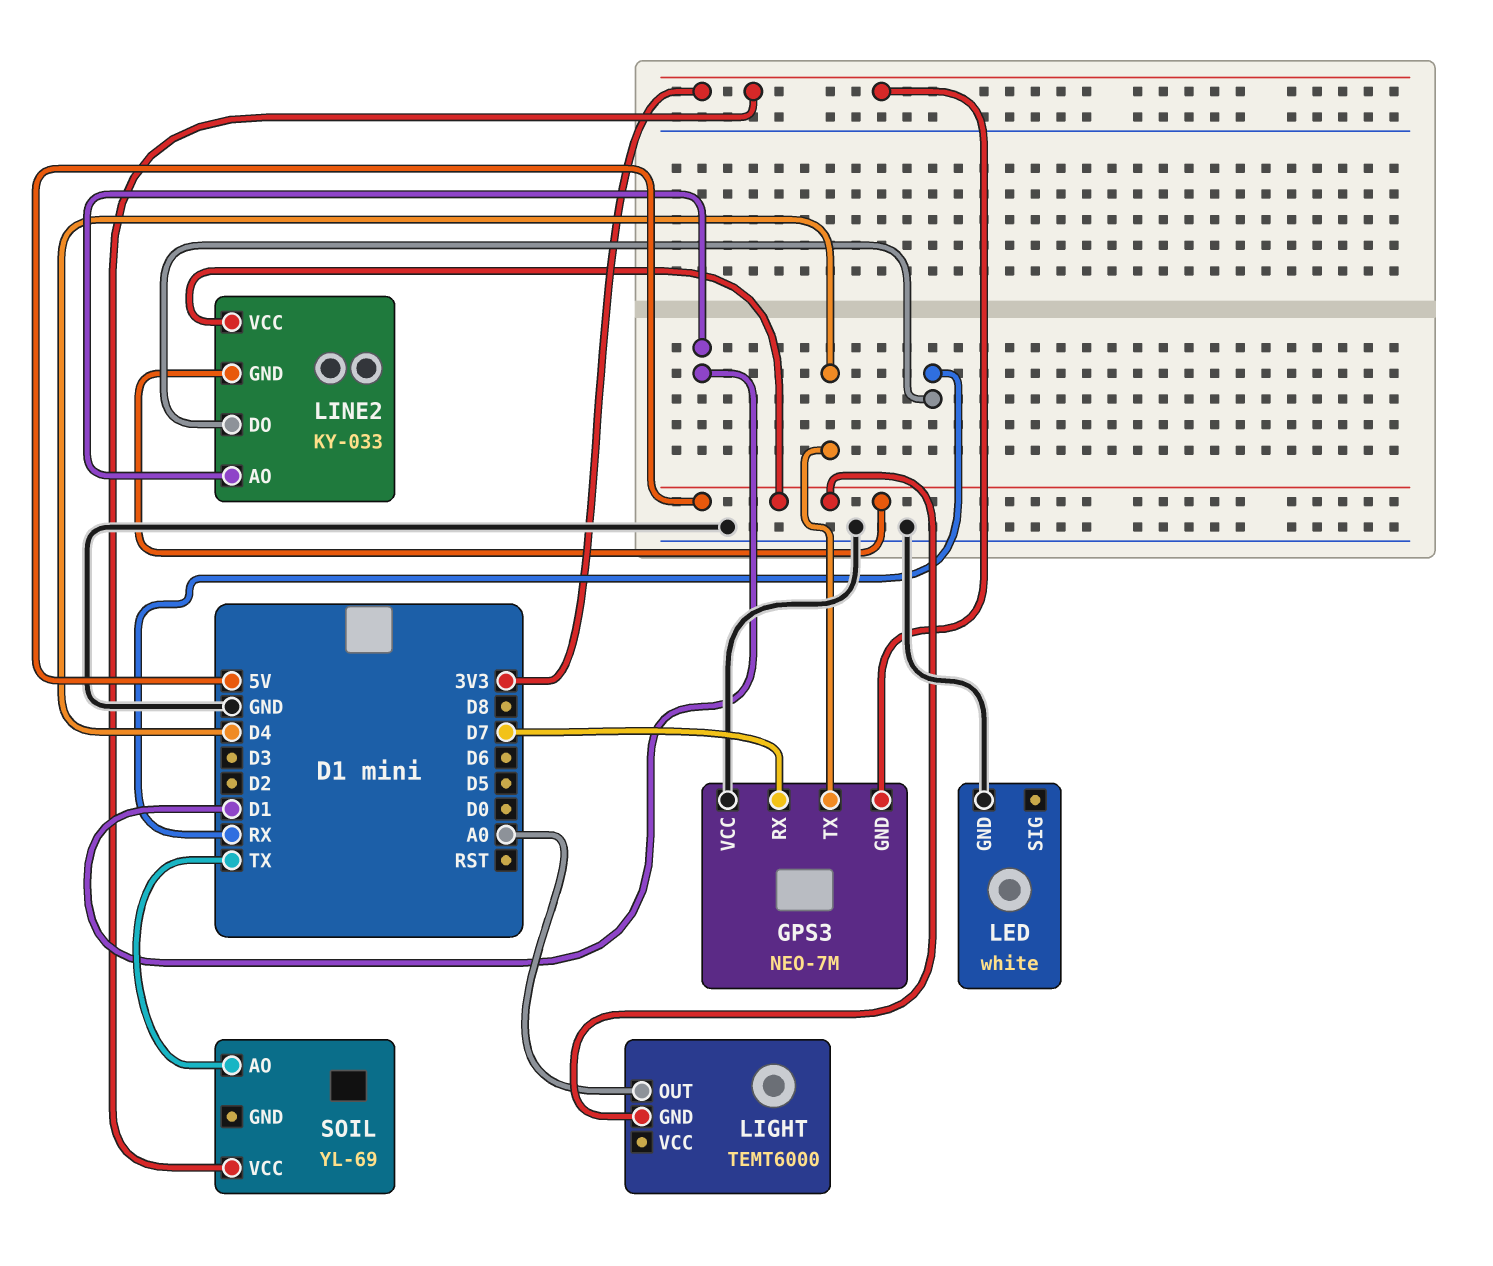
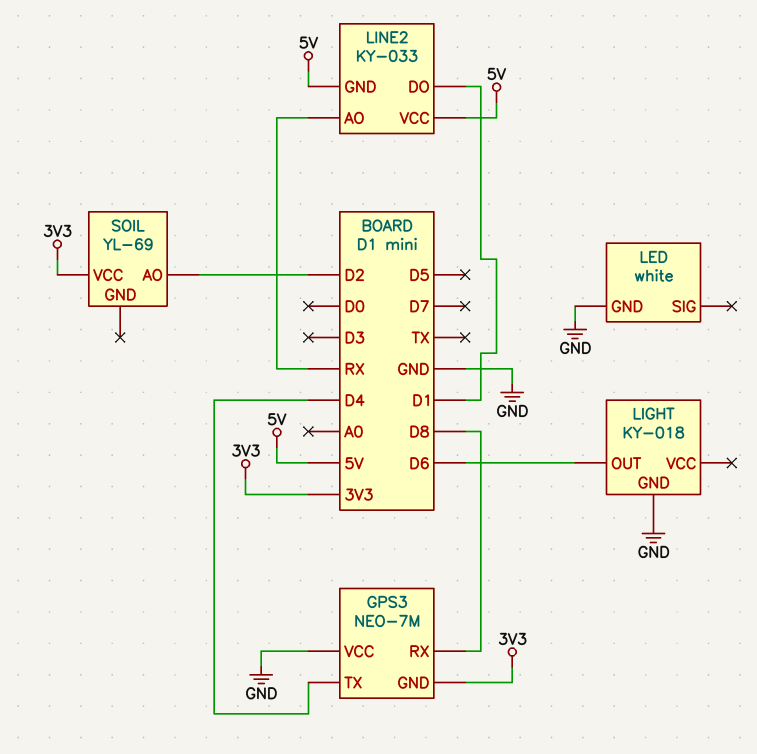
GPS3 pin RX: D7 -> D8
LIGHT: TEMT6000 -> KY-018
LIGHT pin GND: 5V -> GND
LIGHT pin OUT: A0 -> D6
LINE2 pin AO: D1 -> RX
LINE2 pin DO: RX -> D1
SOIL pin AO: TX -> D2

